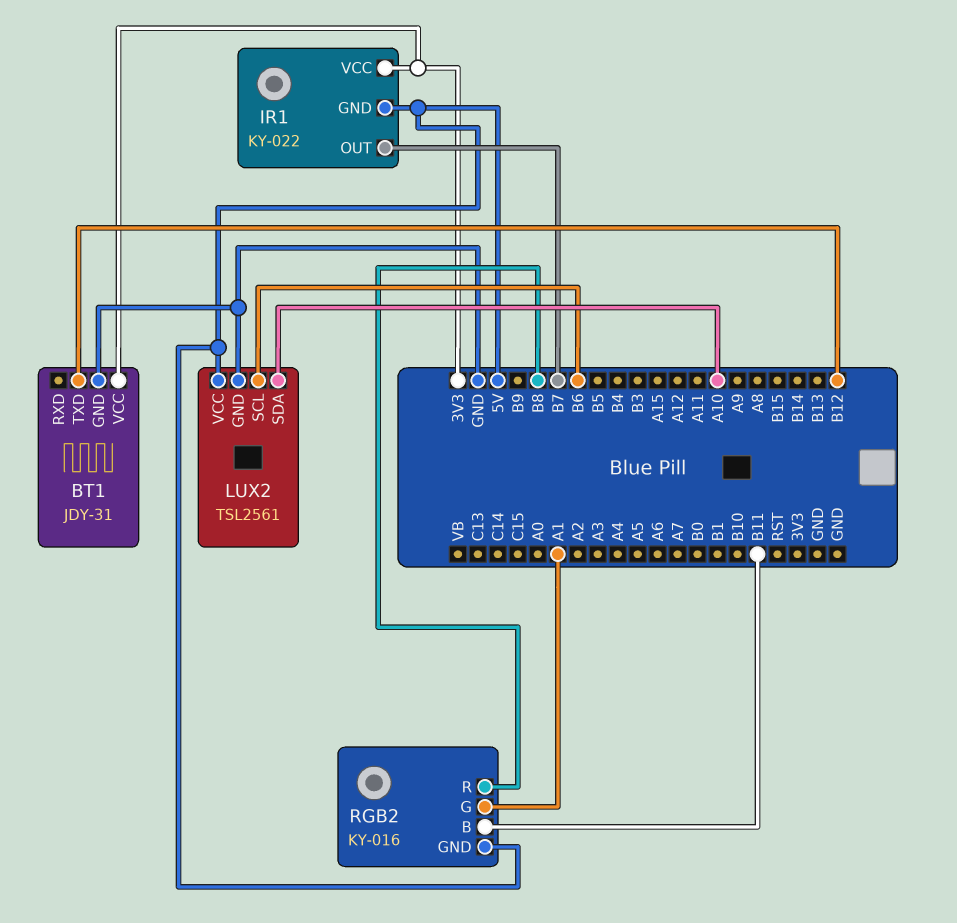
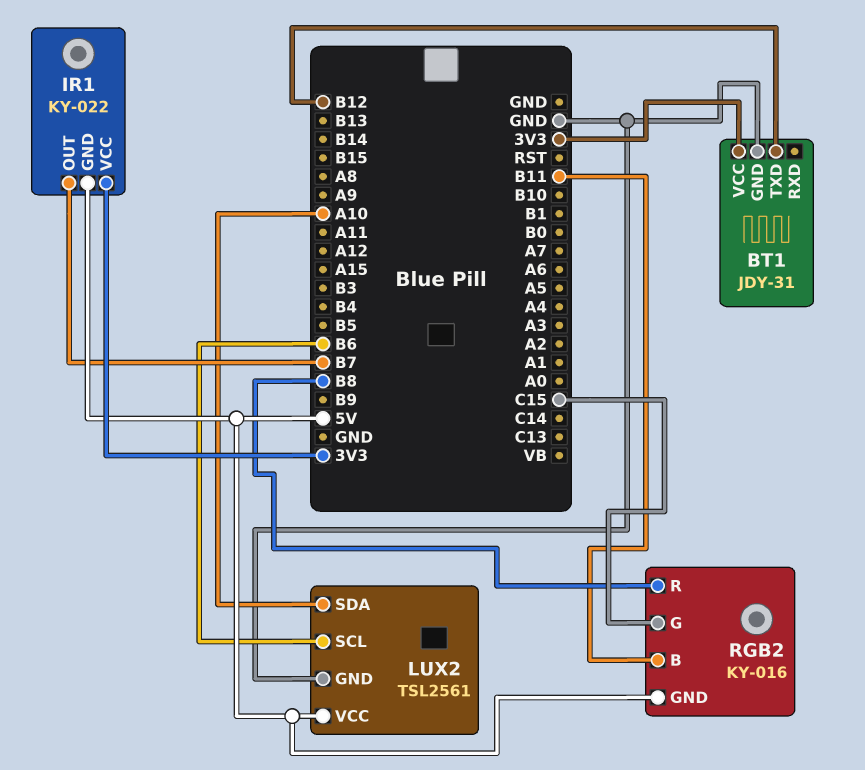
RGB2 pin G: A1 -> C15

